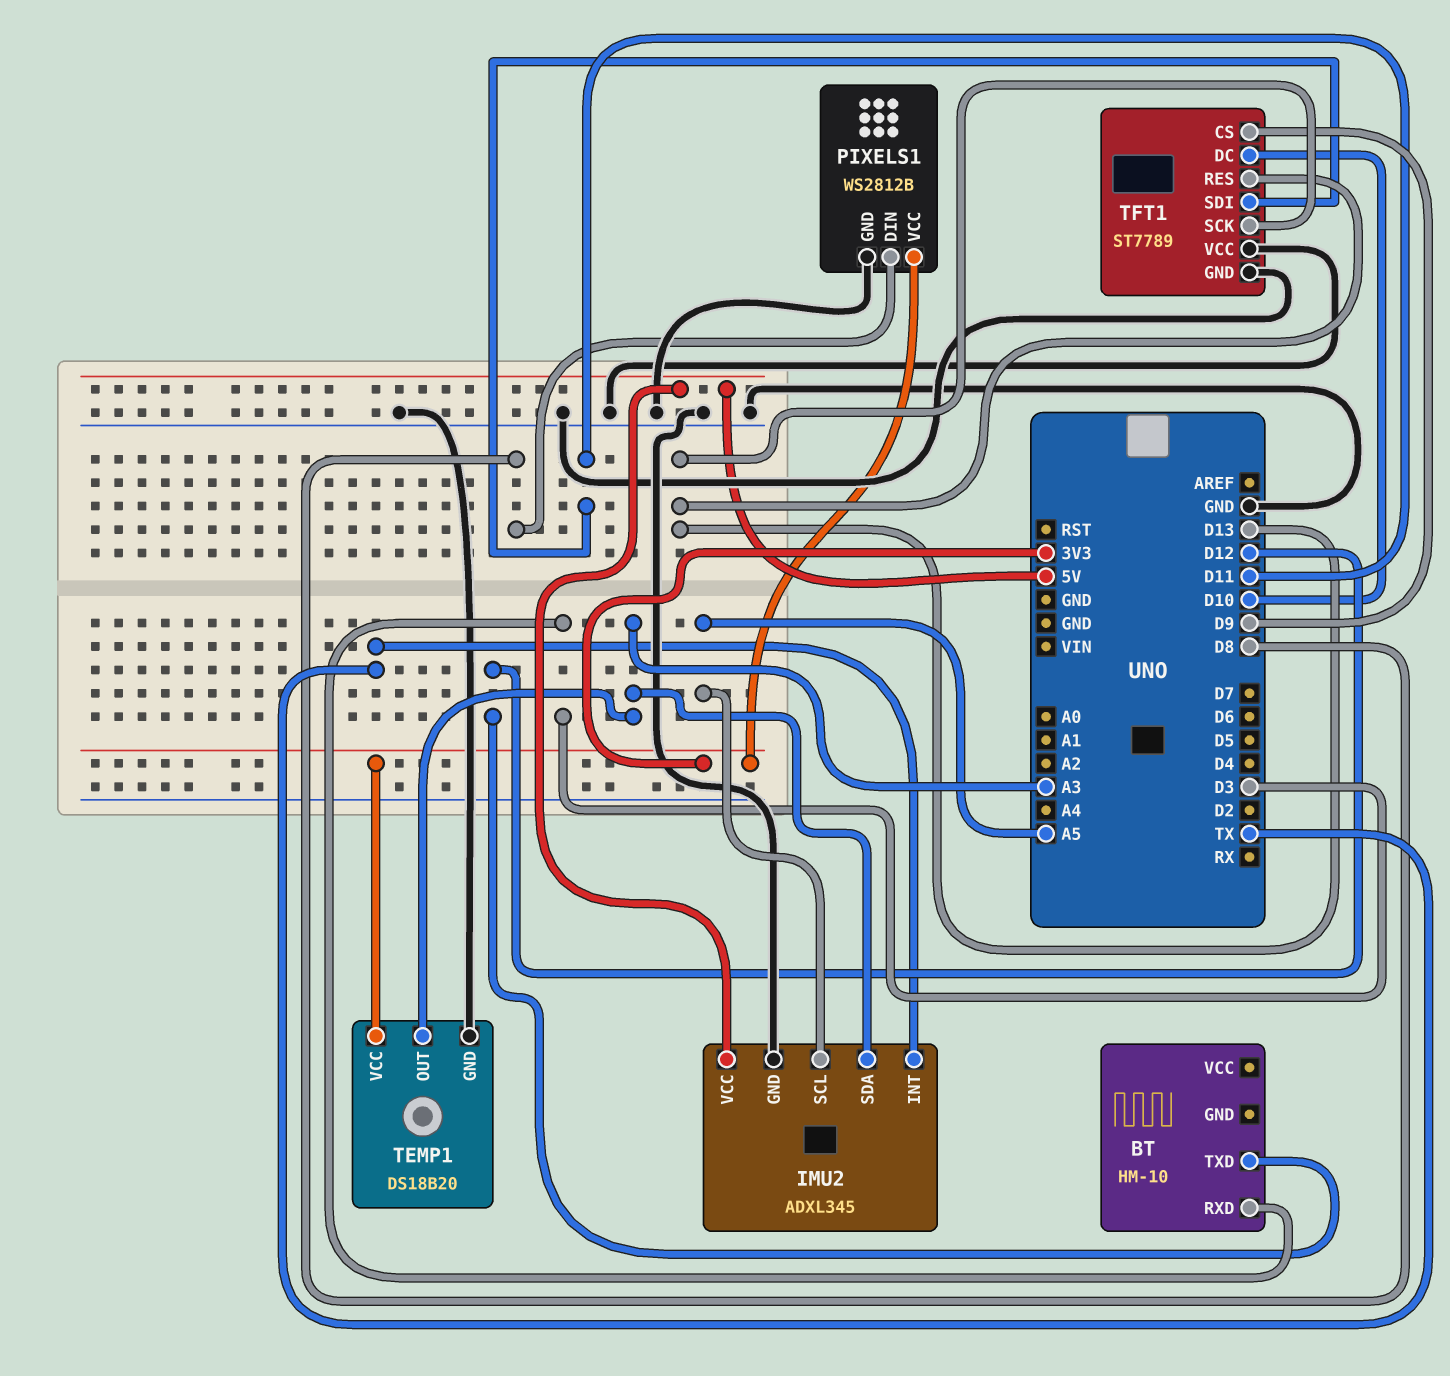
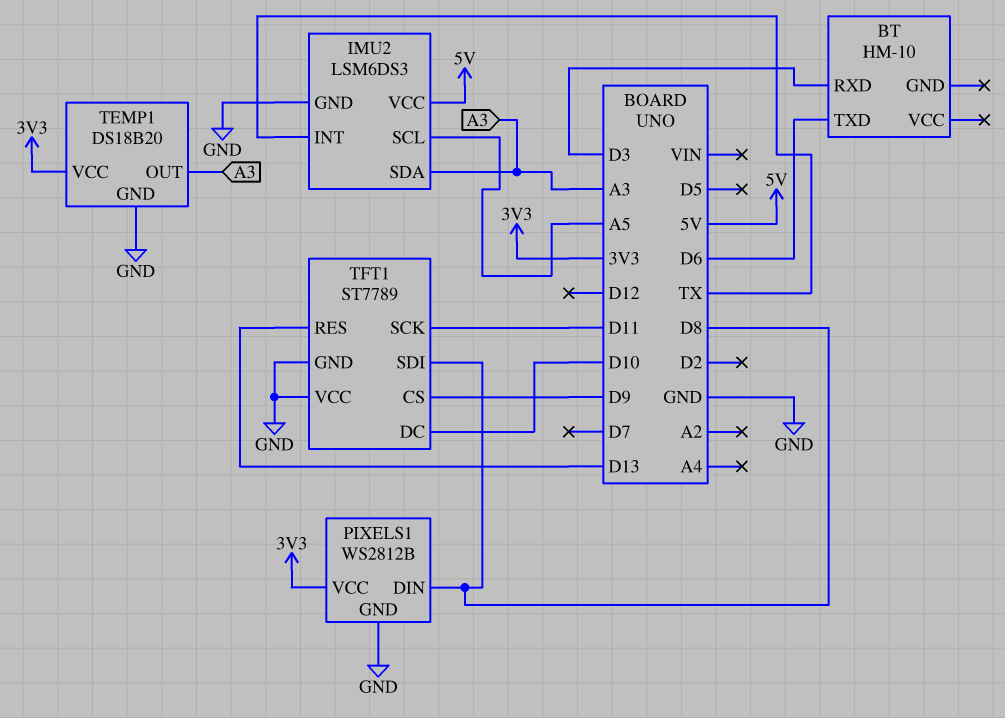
BT pin TXD: D12 -> D6
IMU2: ADXL345 -> LSM6DS3
TFT1 pin SCK: D13 -> D11
TFT1 pin SDI: D11 -> D8

